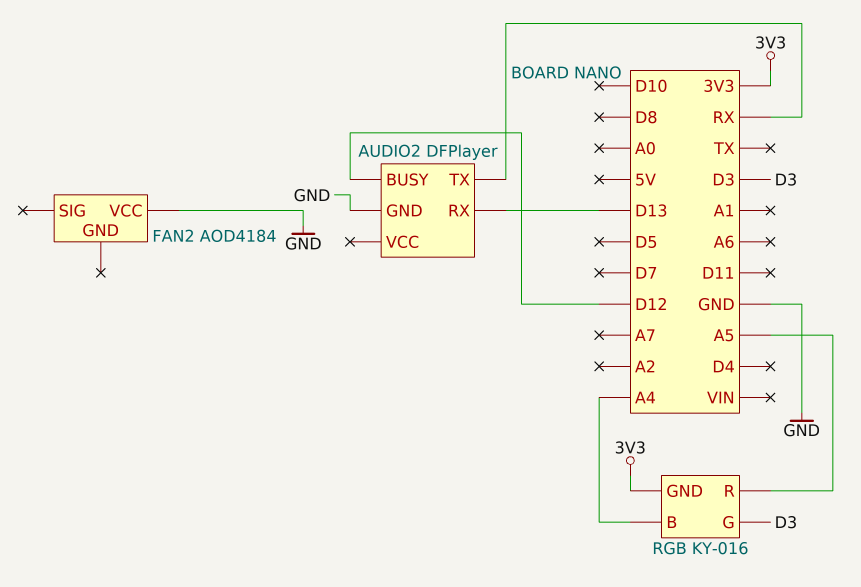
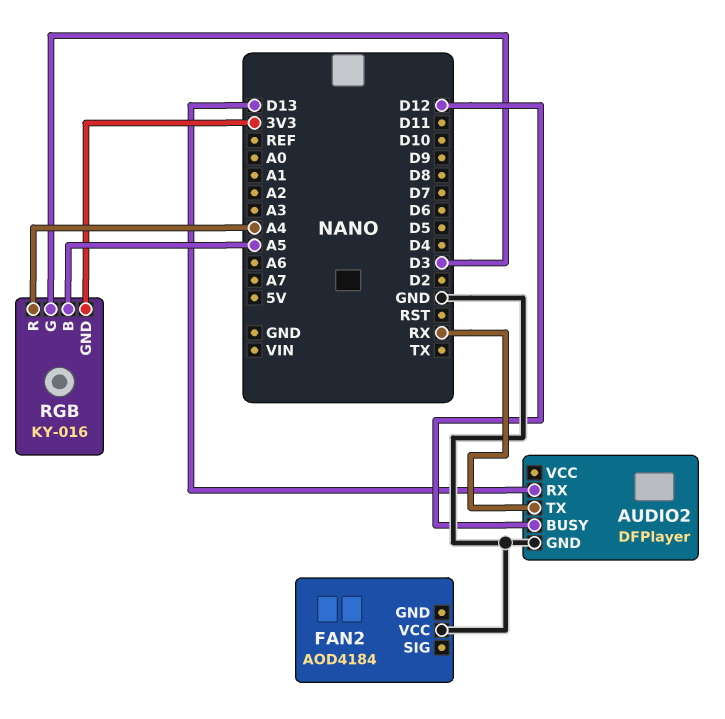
RGB pin B: A4 -> A5
RGB pin R: A5 -> A4

